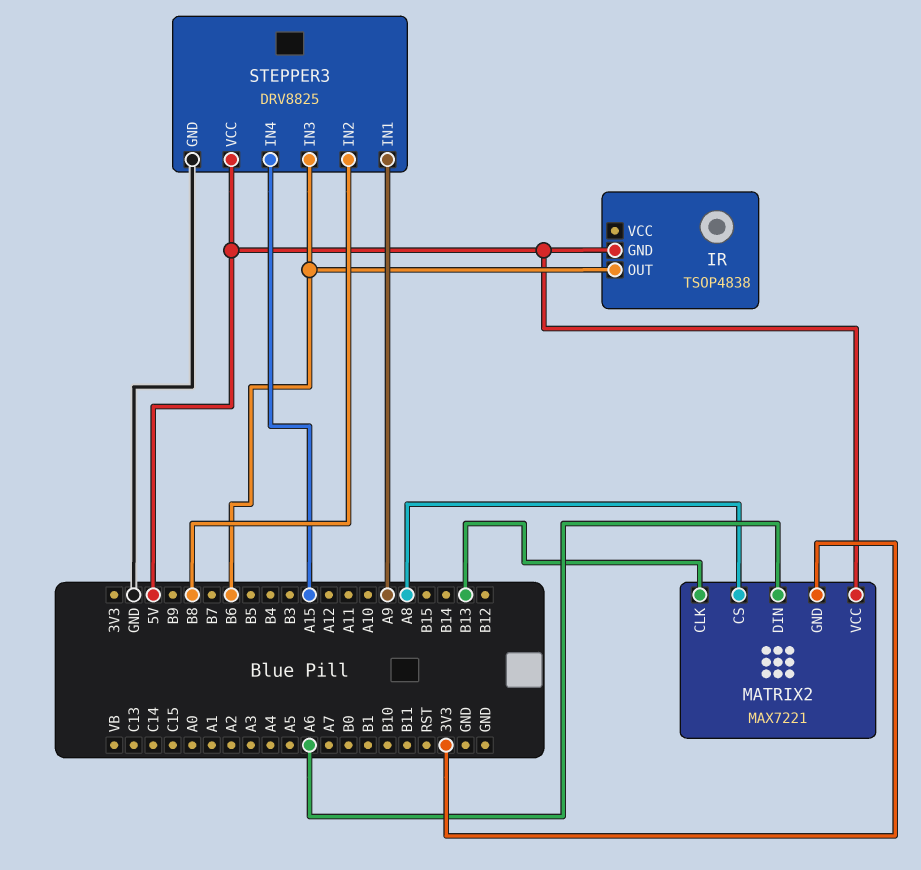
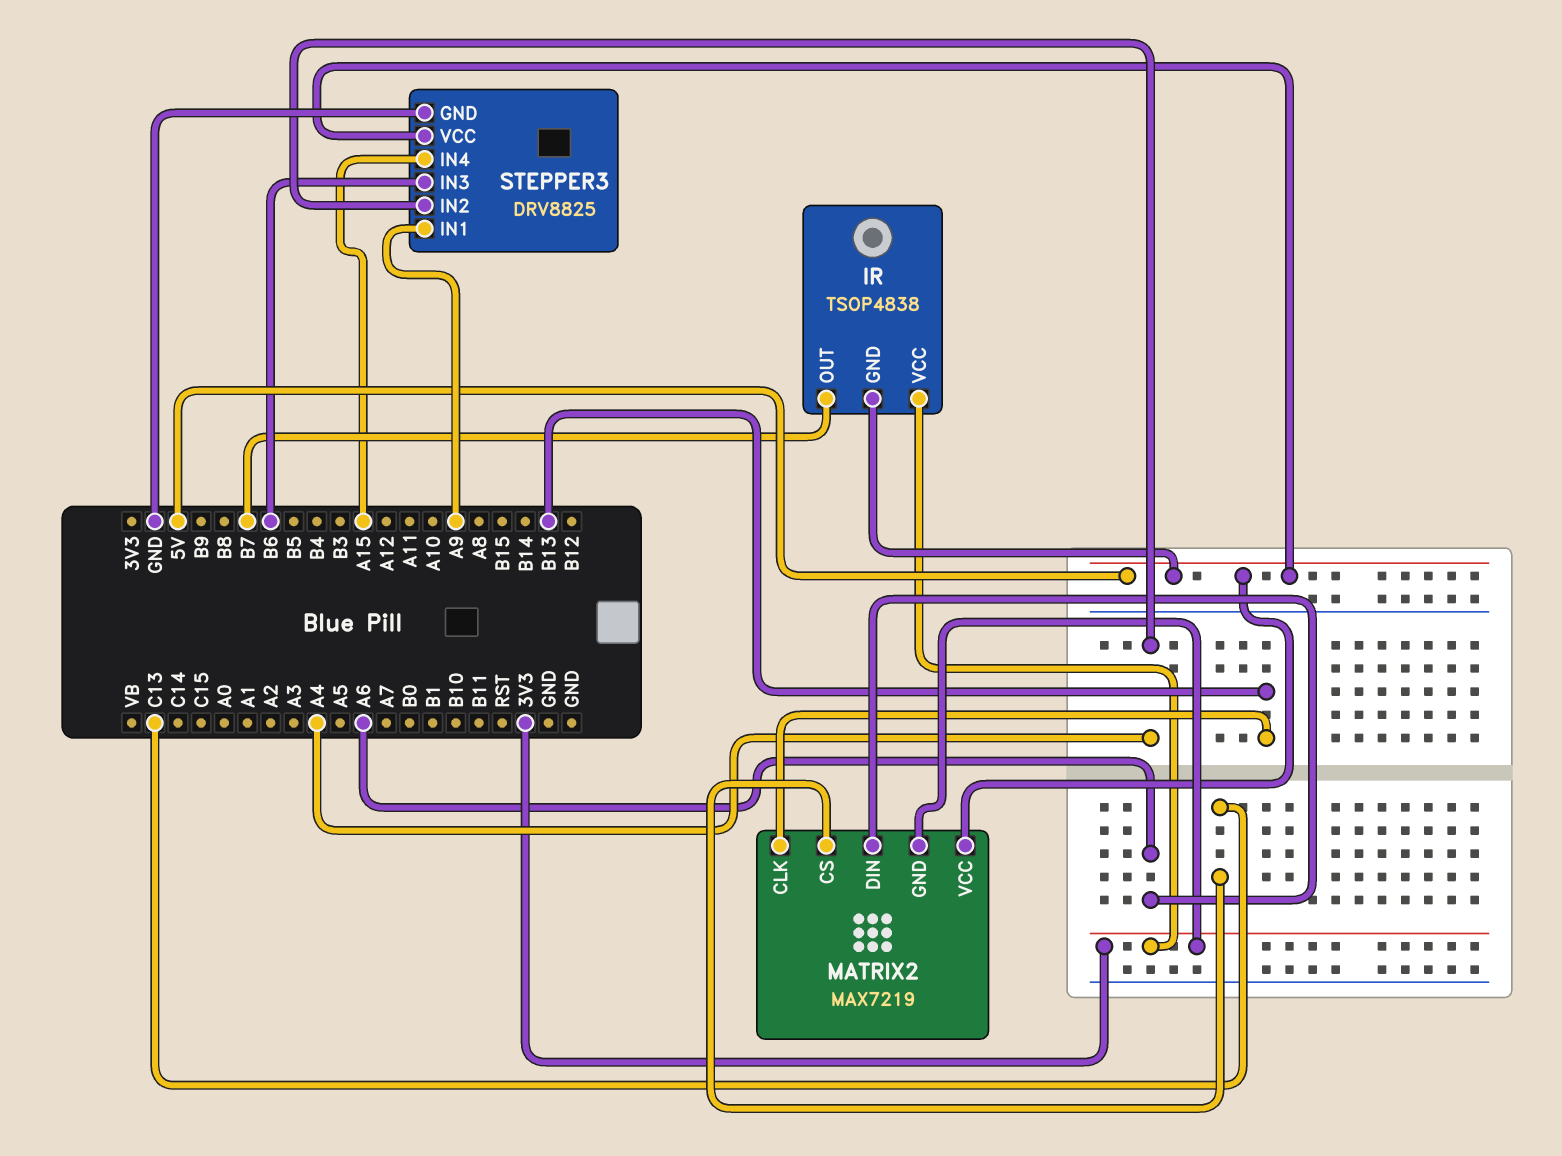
IR pin OUT: B6 -> B7
IR pin VCC: none -> 3V3
MATRIX2: MAX7221 -> MAX7219
MATRIX2 pin CS: A8 -> C13
STEPPER3 pin IN2: B8 -> A4

